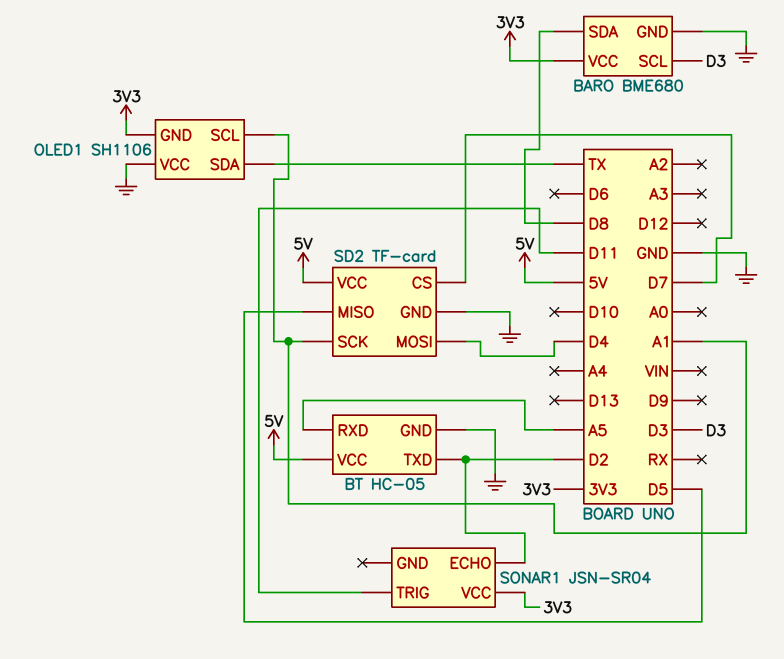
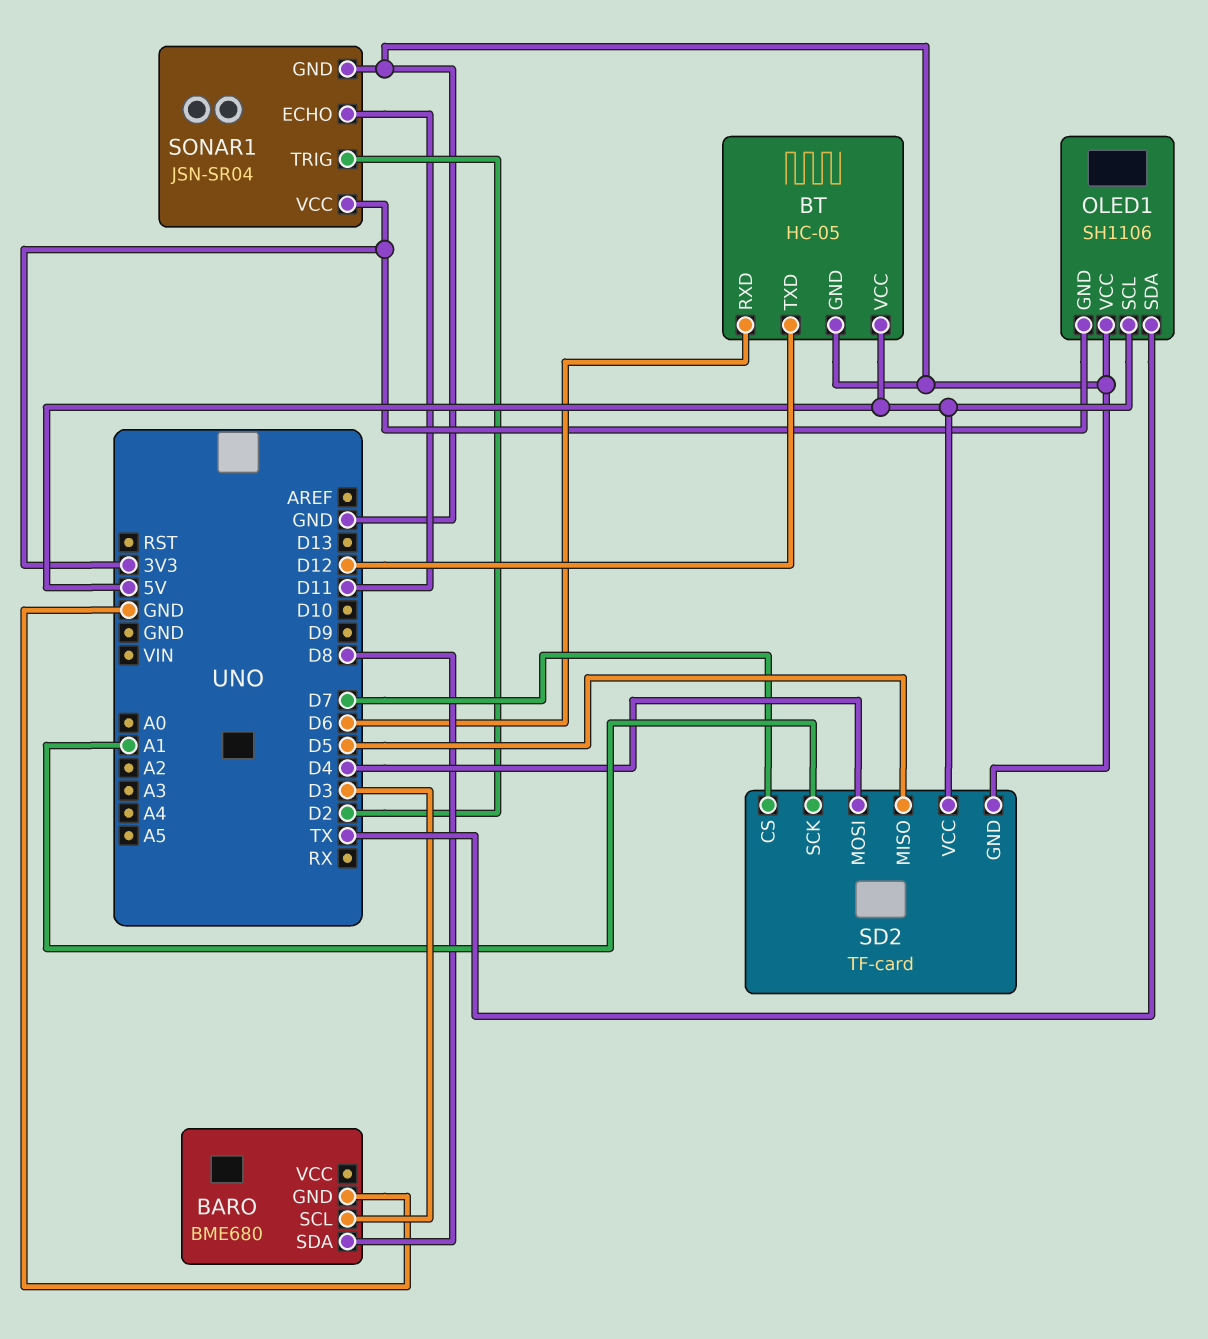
BARO pin VCC: 3V3 -> none
BT pin RXD: A5 -> D6
BT pin TXD: D2 -> D12
OLED1 pin SCL: A1 -> 5V
SONAR1 pin ECHO: D2 -> D11
SONAR1 pin GND: none -> GND
SONAR1 pin TRIG: D11 -> D2

